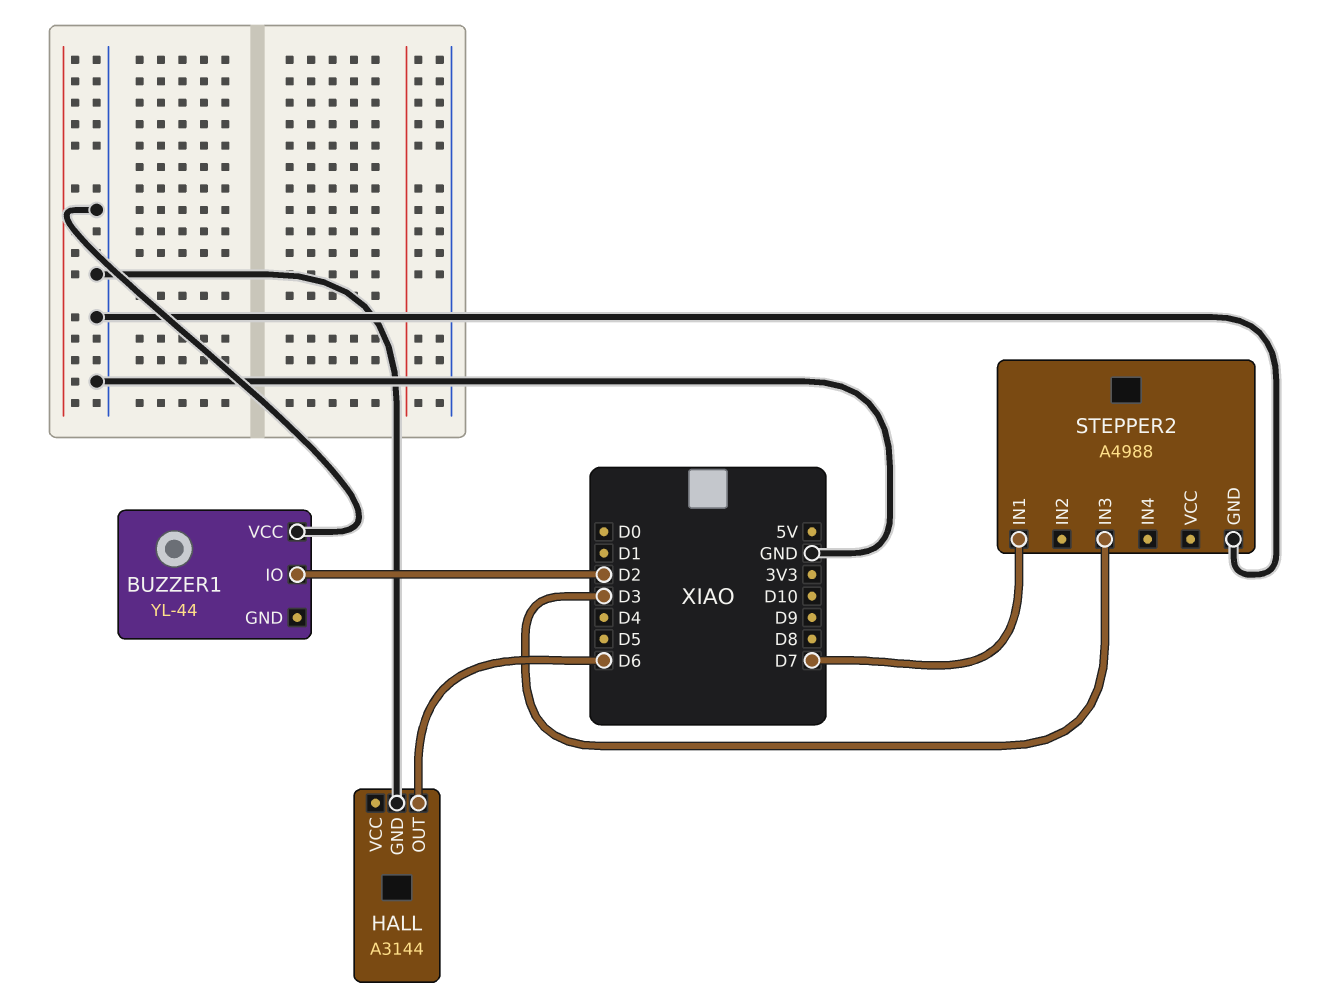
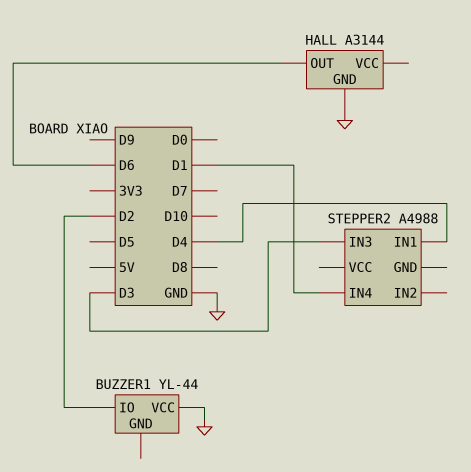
STEPPER2 pin GND: GND -> none
STEPPER2 pin IN1: D7 -> D4
STEPPER2 pin IN4: none -> D1

